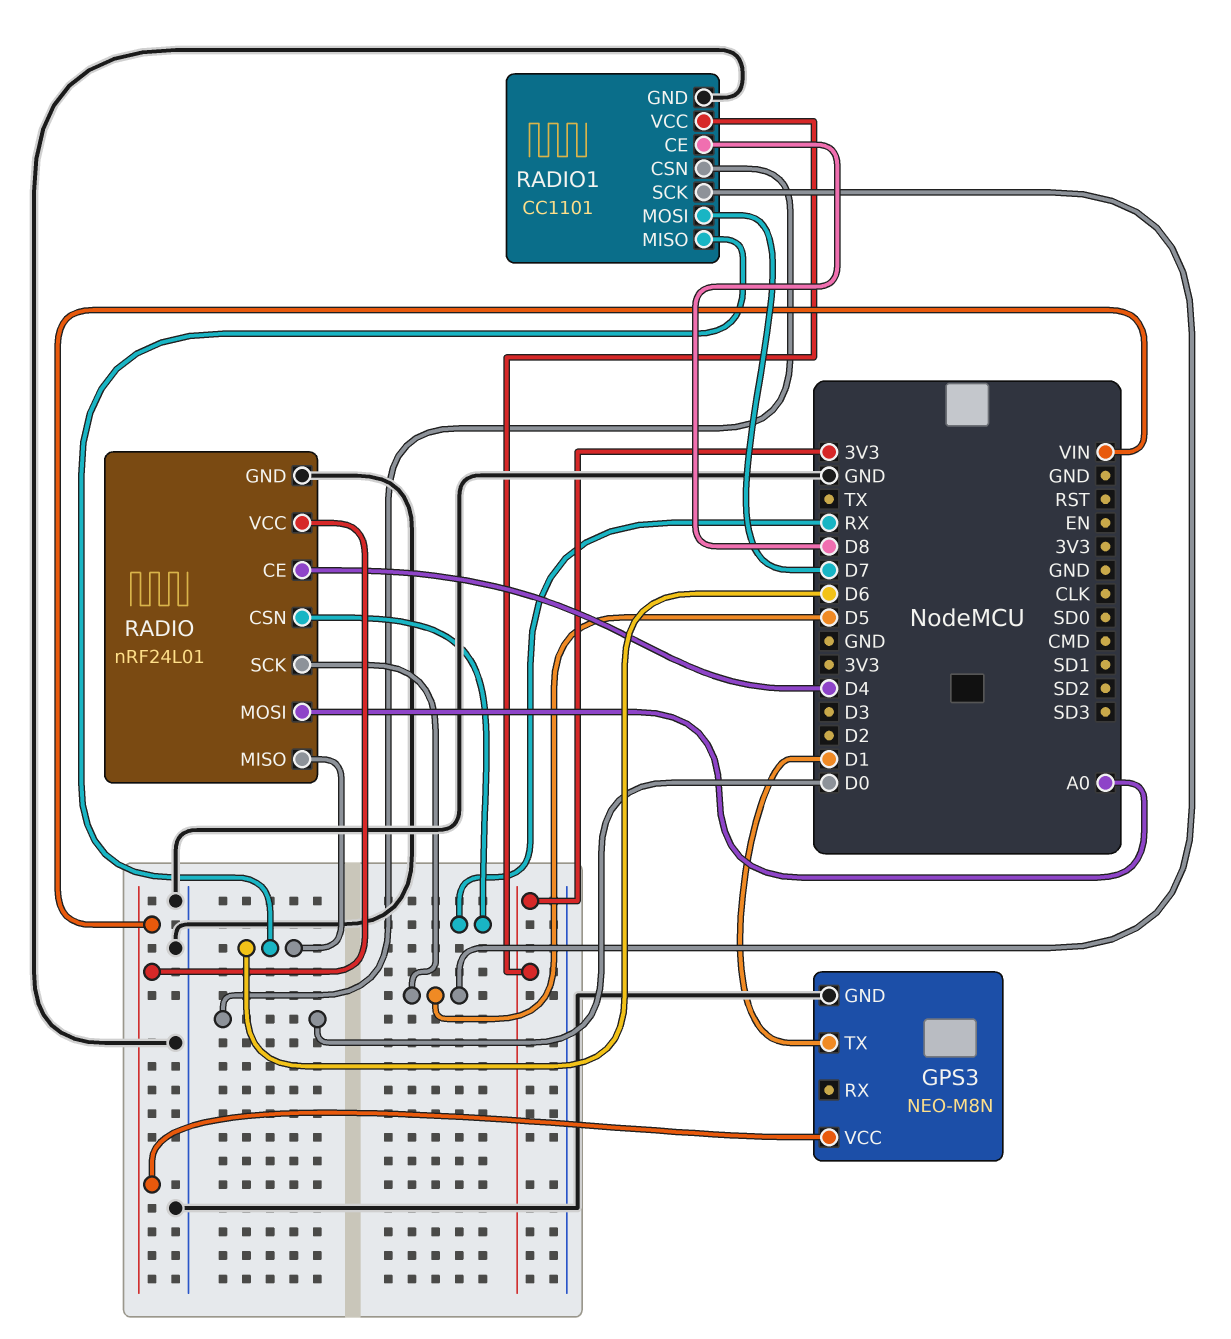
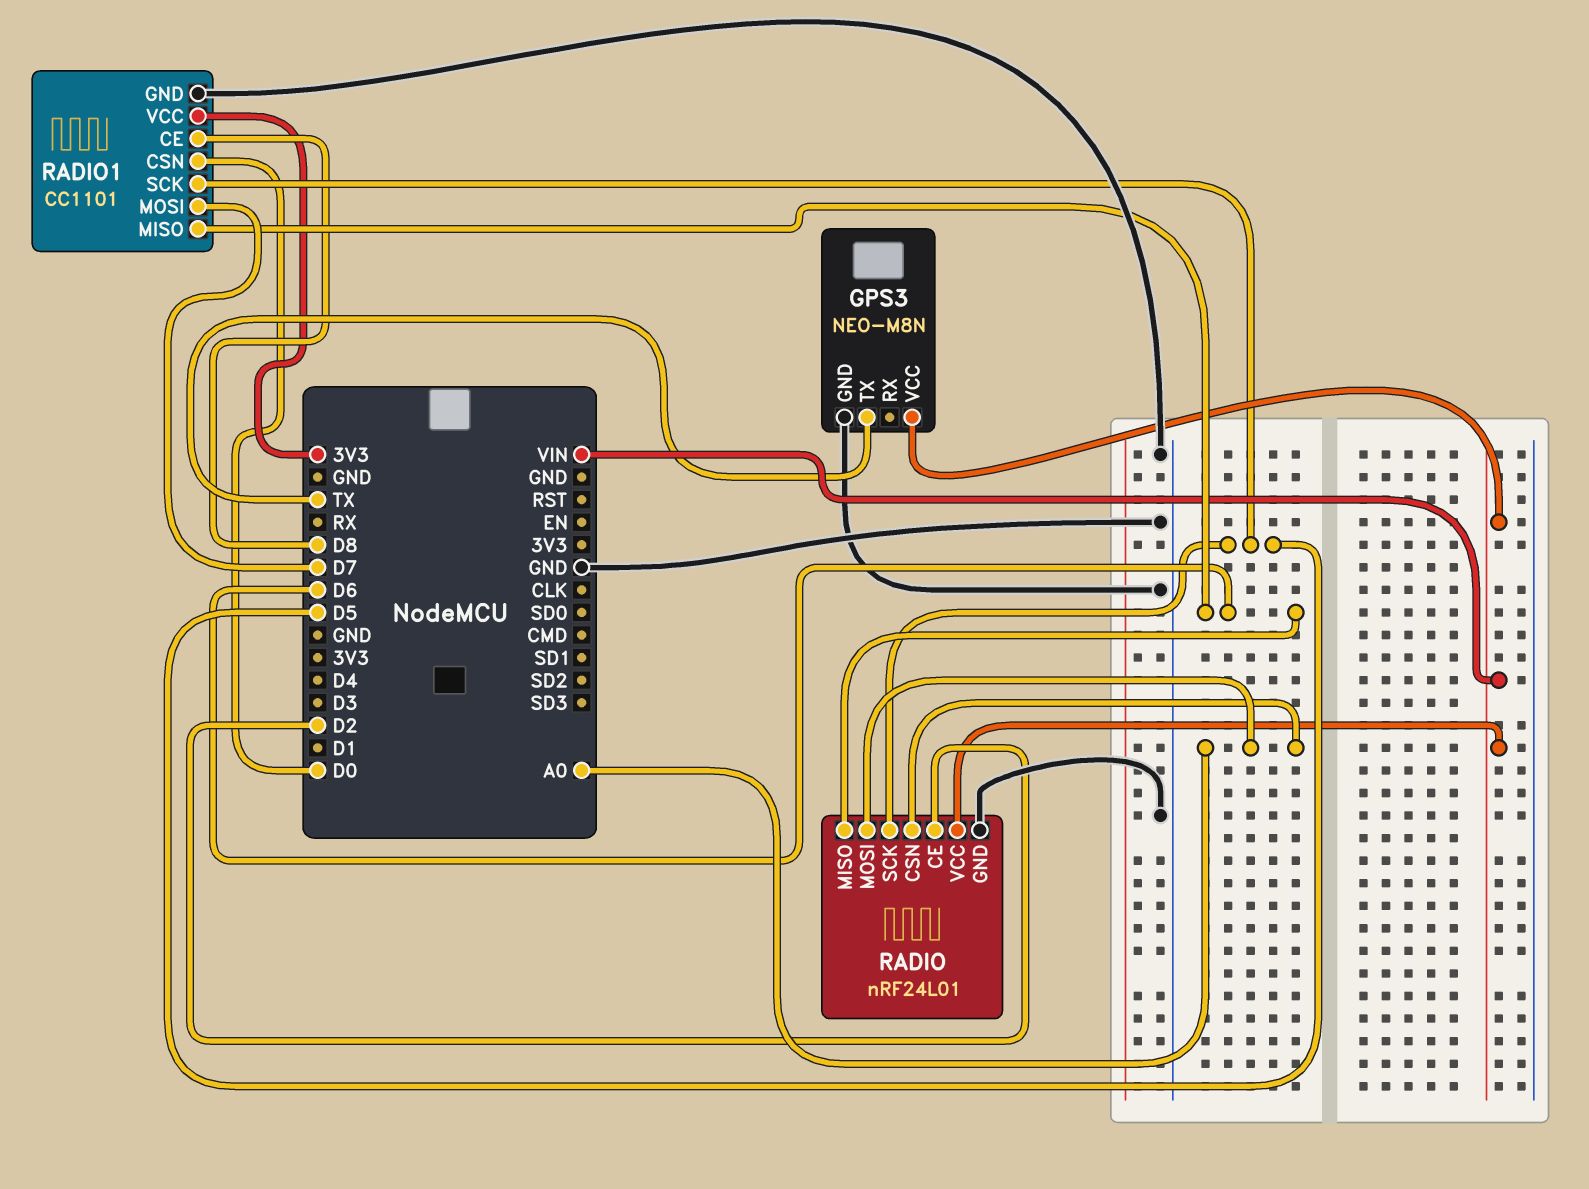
GPS3 pin TX: D1 -> TX
RADIO pin CE: D4 -> D2
RADIO pin CSN: RX -> A0

